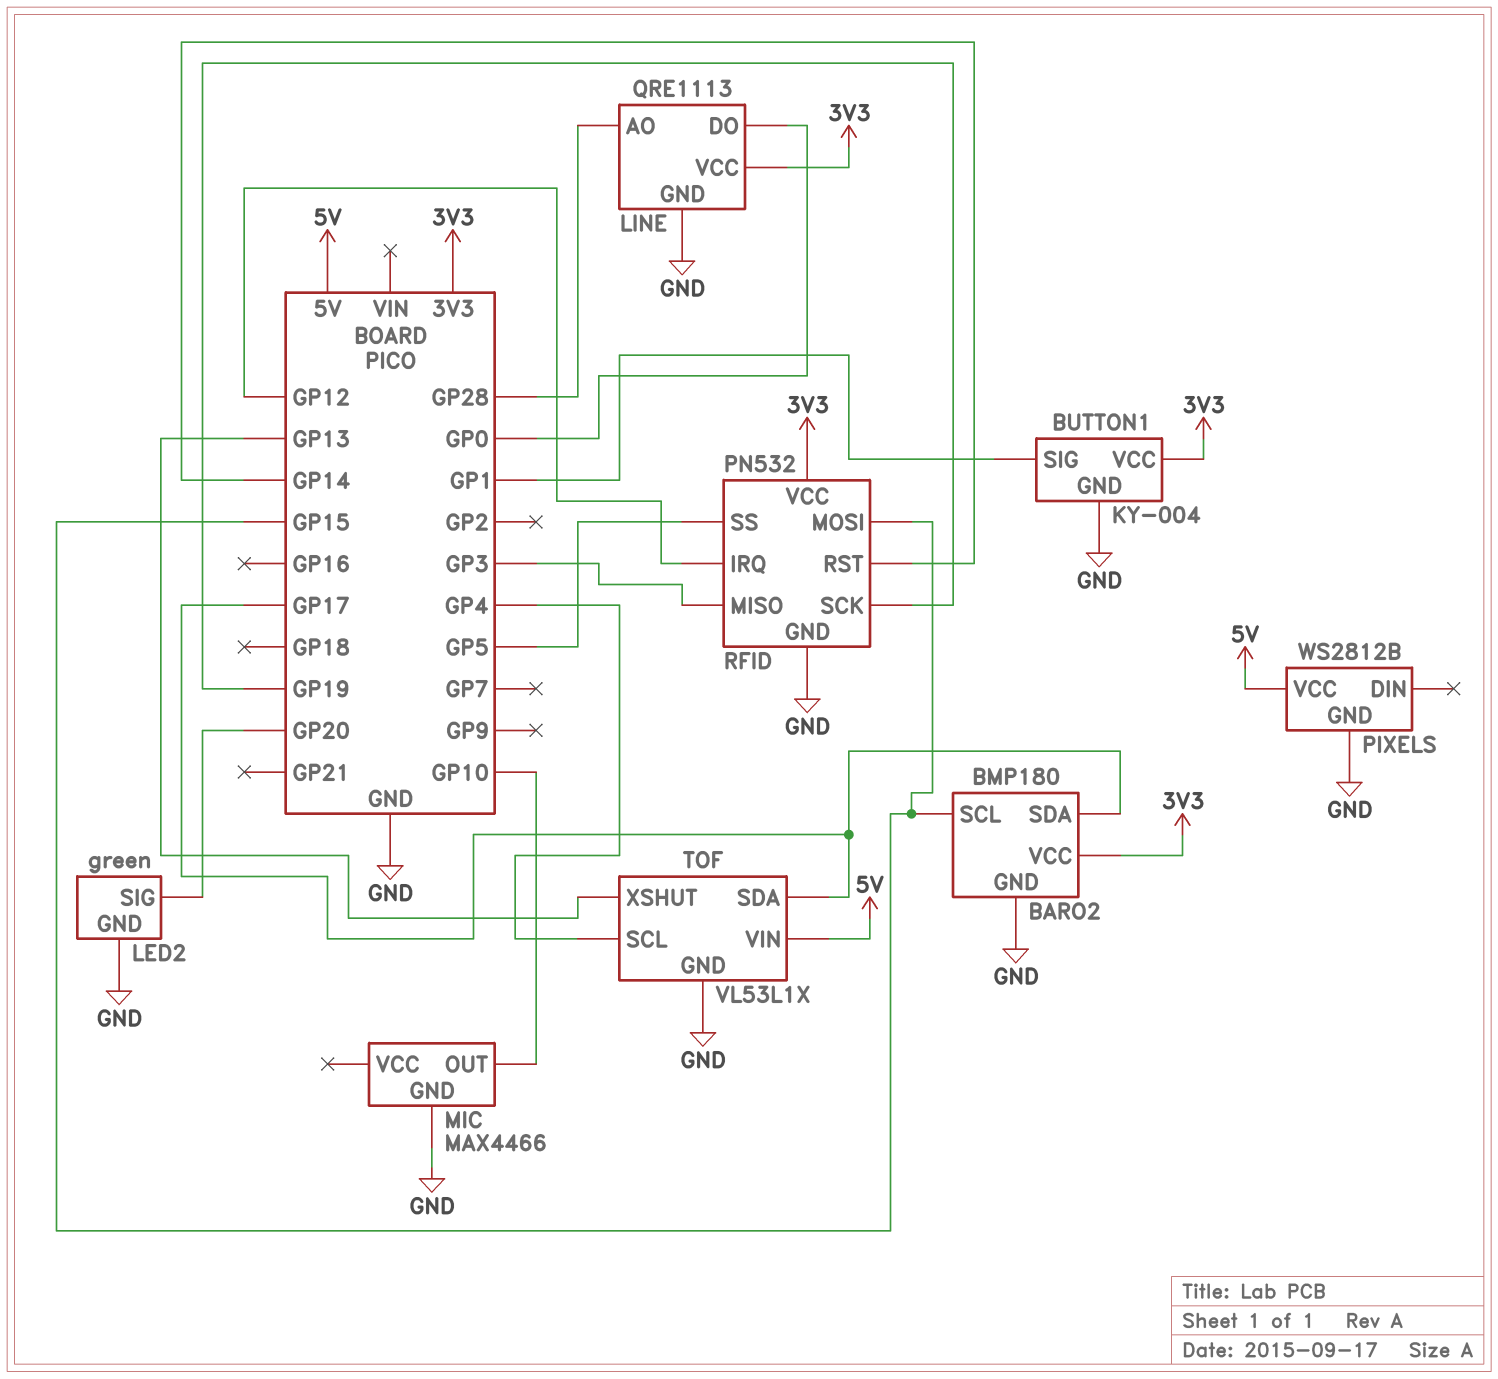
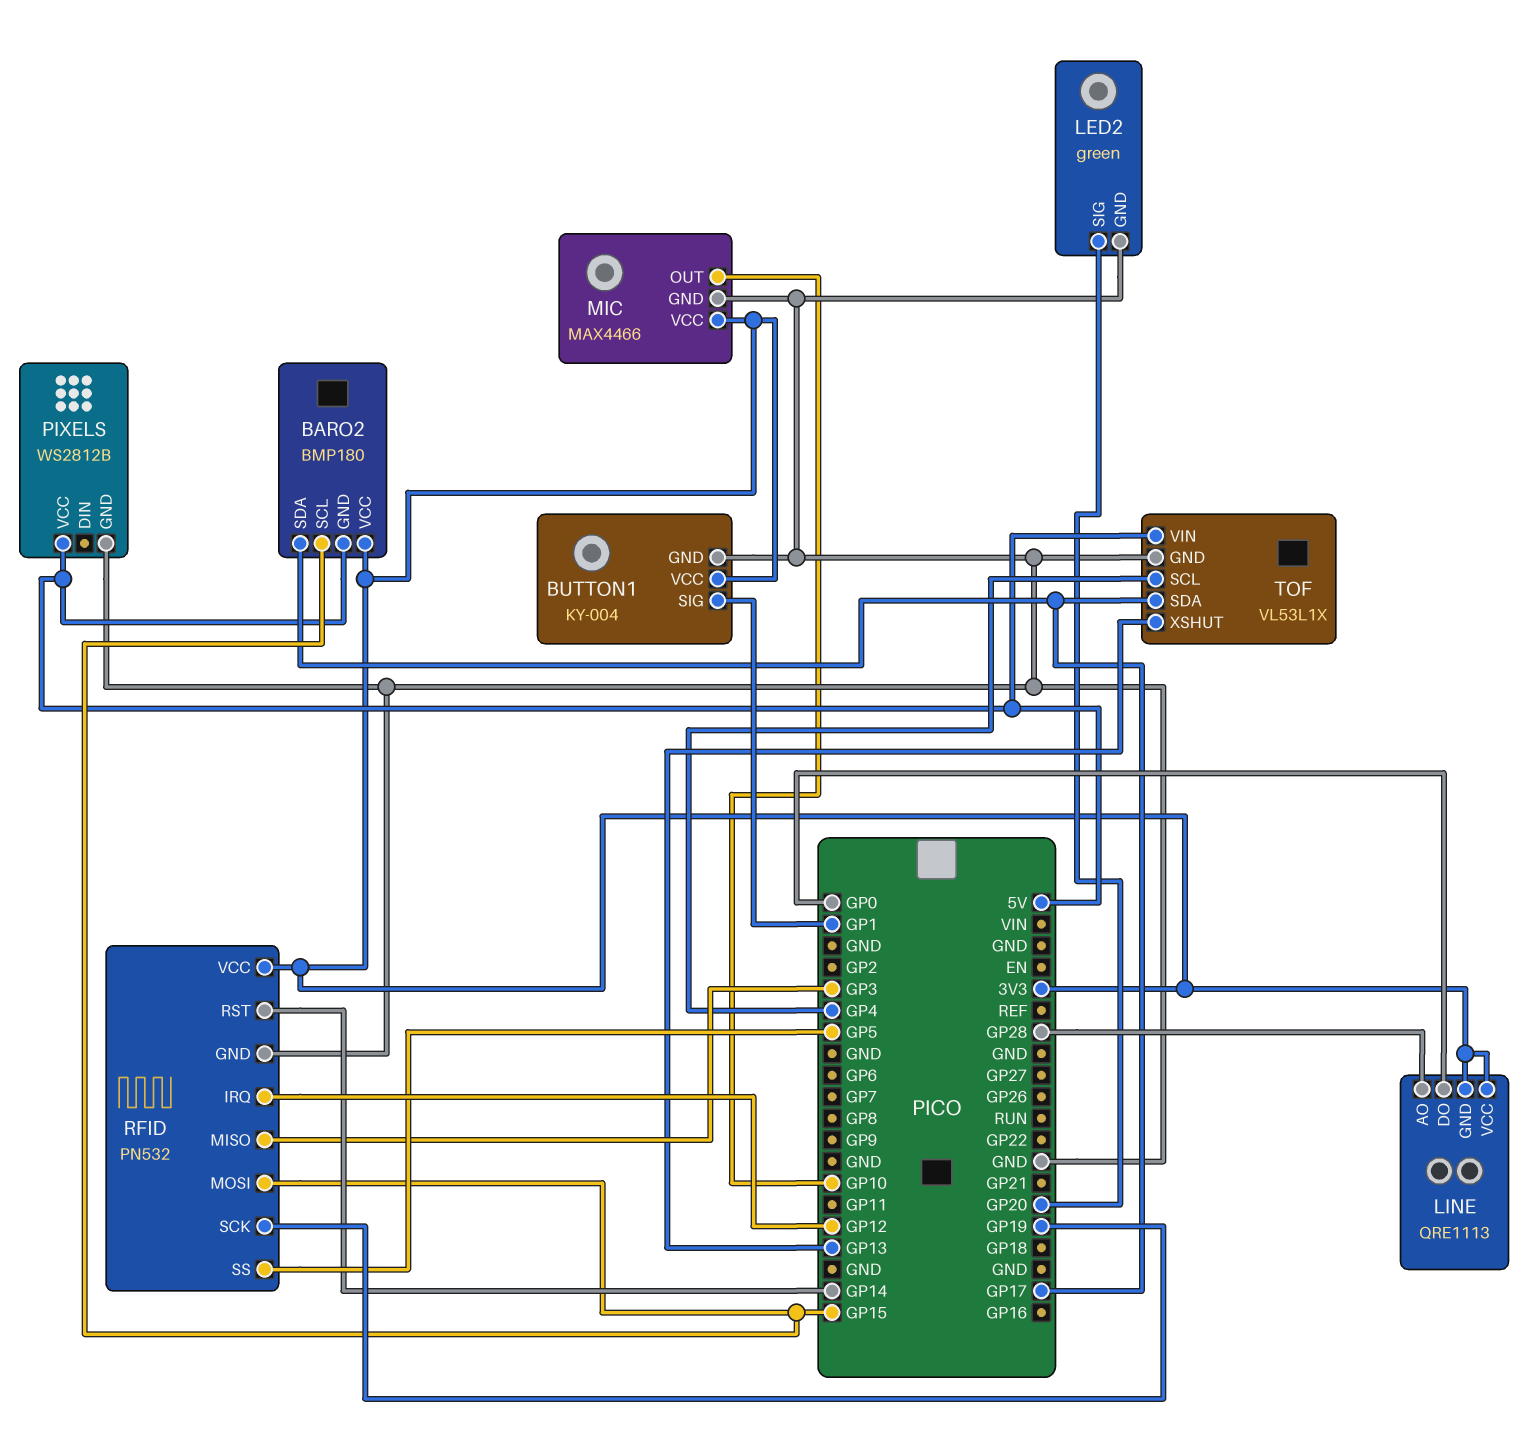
BARO2 pin GND: GND -> 5V
LINE pin GND: GND -> 3V3
MIC pin VCC: none -> 3V3

